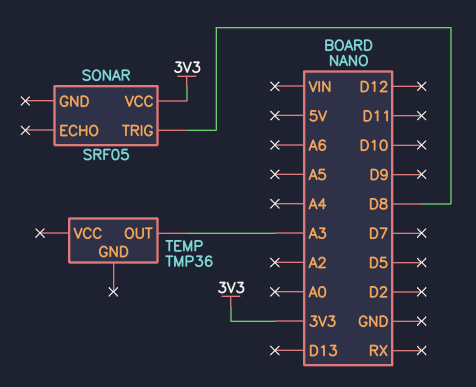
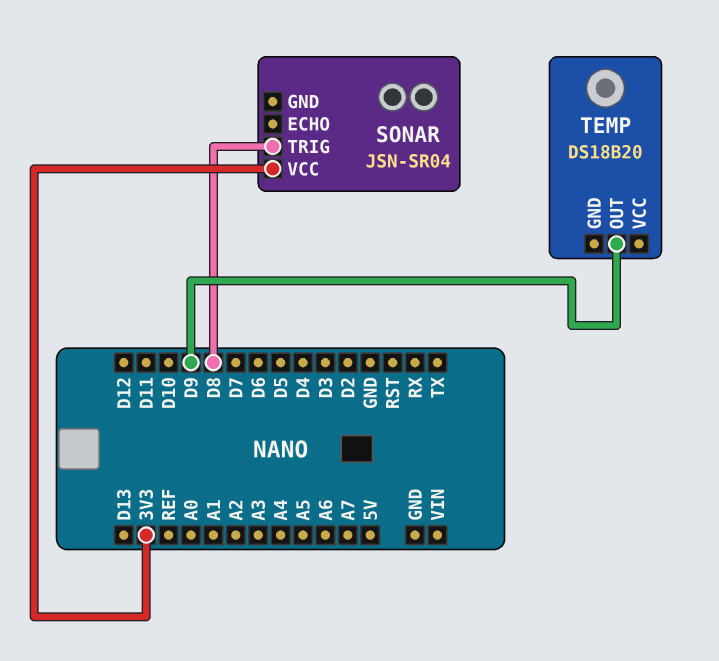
SONAR: SRF05 -> JSN-SR04
TEMP: TMP36 -> DS18B20
TEMP pin OUT: A3 -> D9

